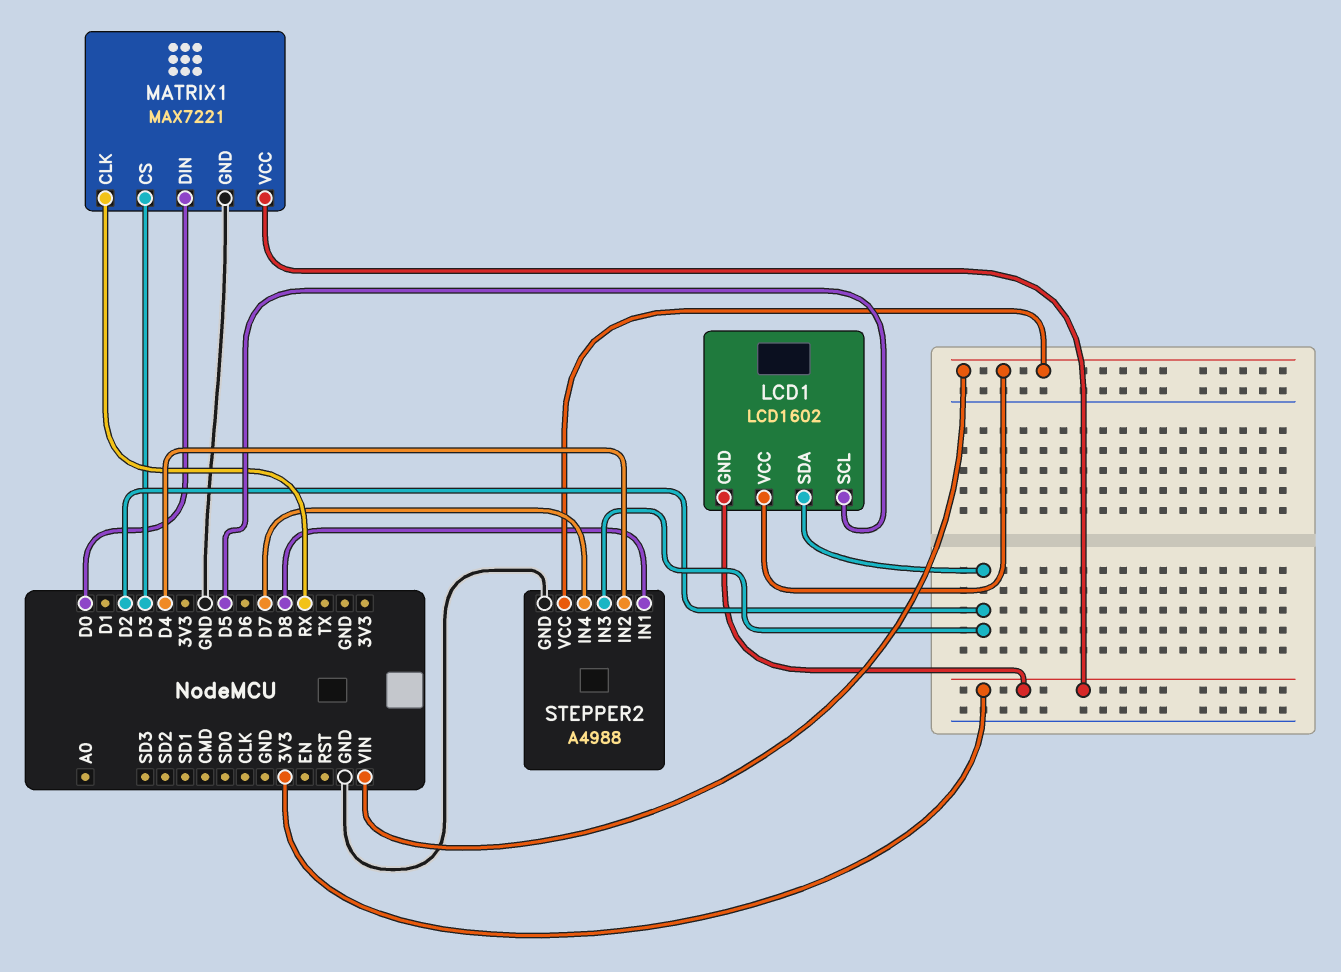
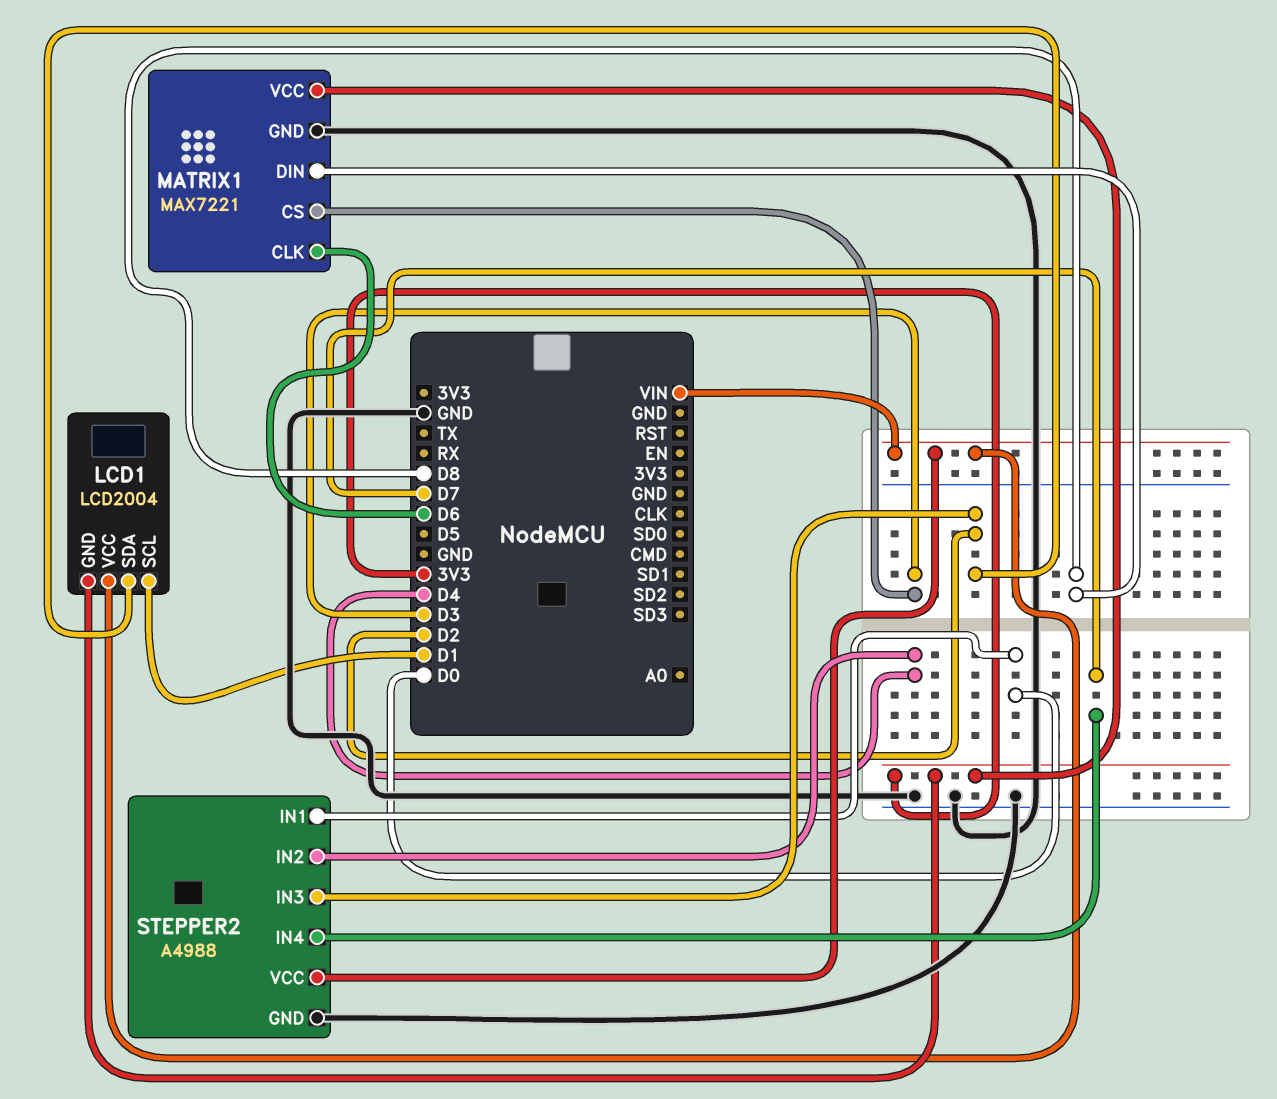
LCD1: LCD1602 -> LCD2004
LCD1 pin SCL: D5 -> D1
MATRIX1 pin CLK: RX -> D6
MATRIX1 pin DIN: D0 -> D8
STEPPER2 pin IN1: D8 -> D0

